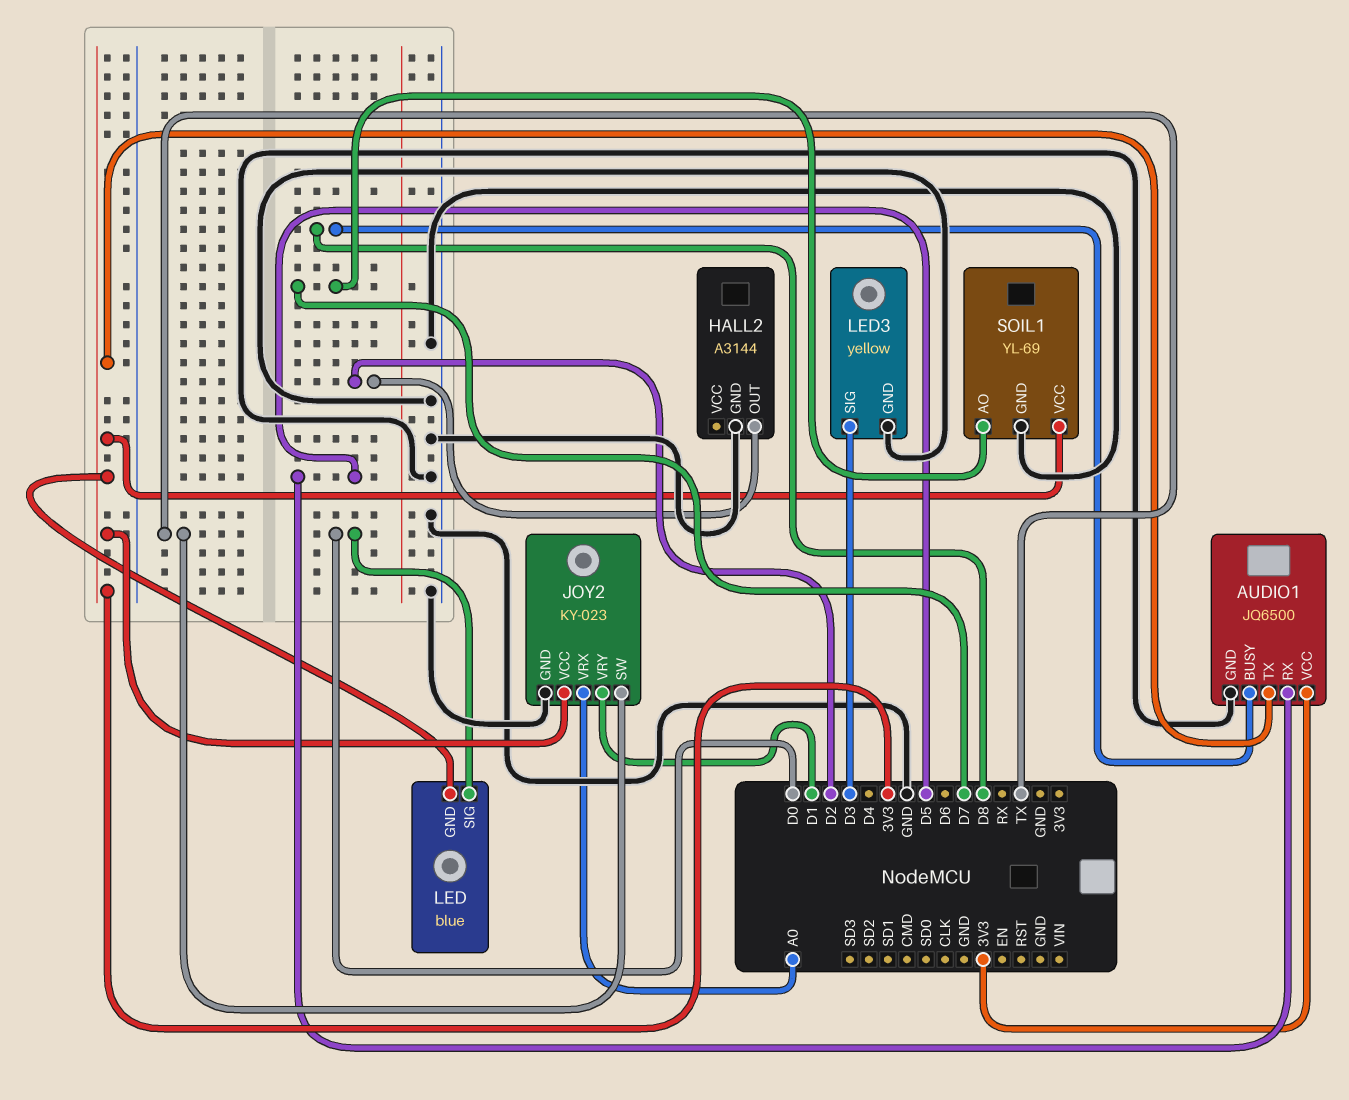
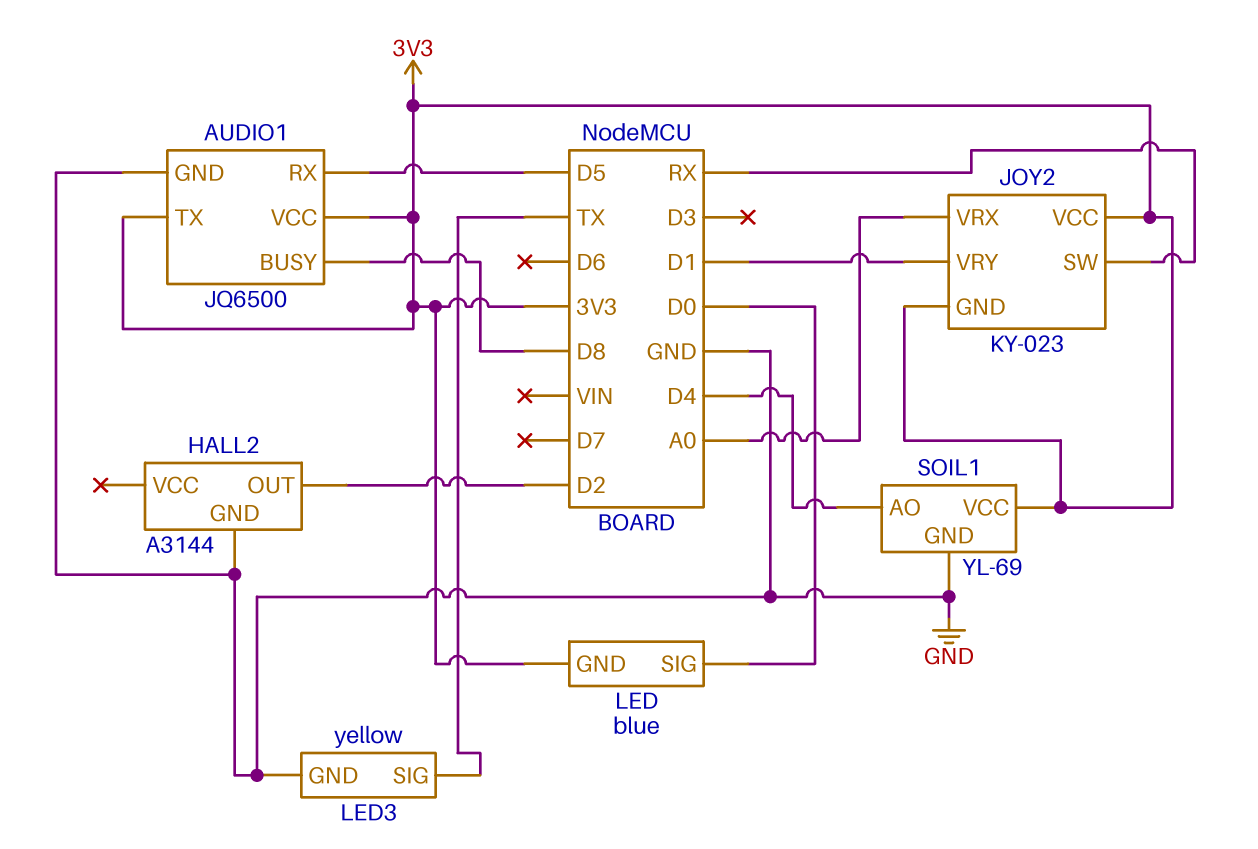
JOY2 pin GND: GND -> 3V3
JOY2 pin SW: TX -> RX
LED3 pin SIG: D3 -> TX
SOIL1 pin AO: D7 -> D4

